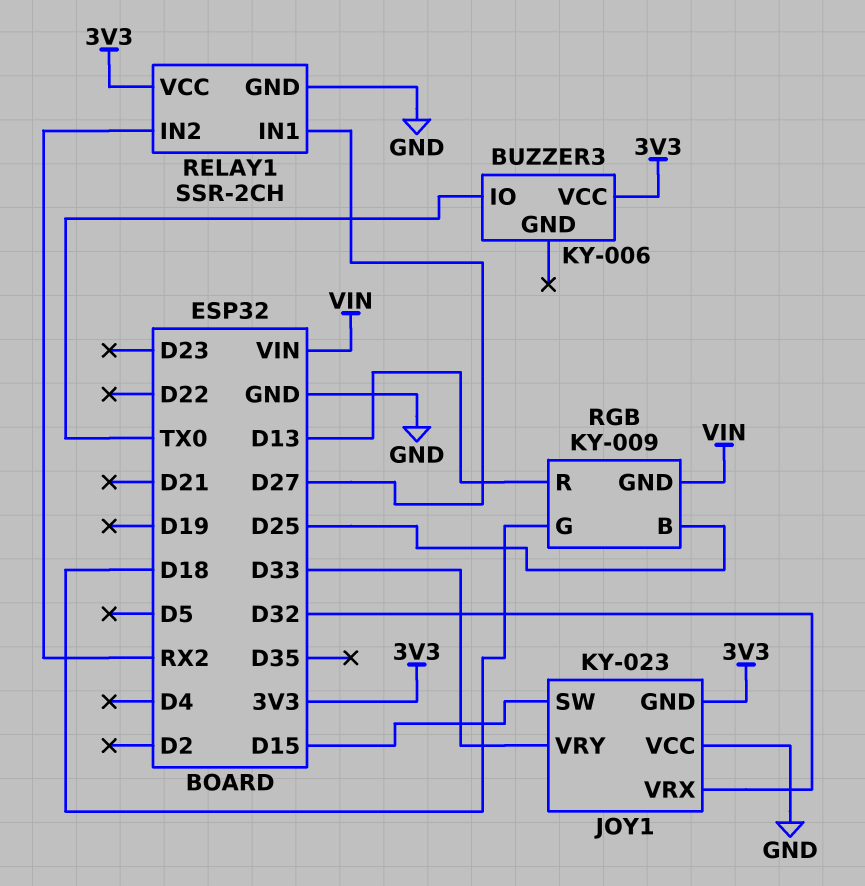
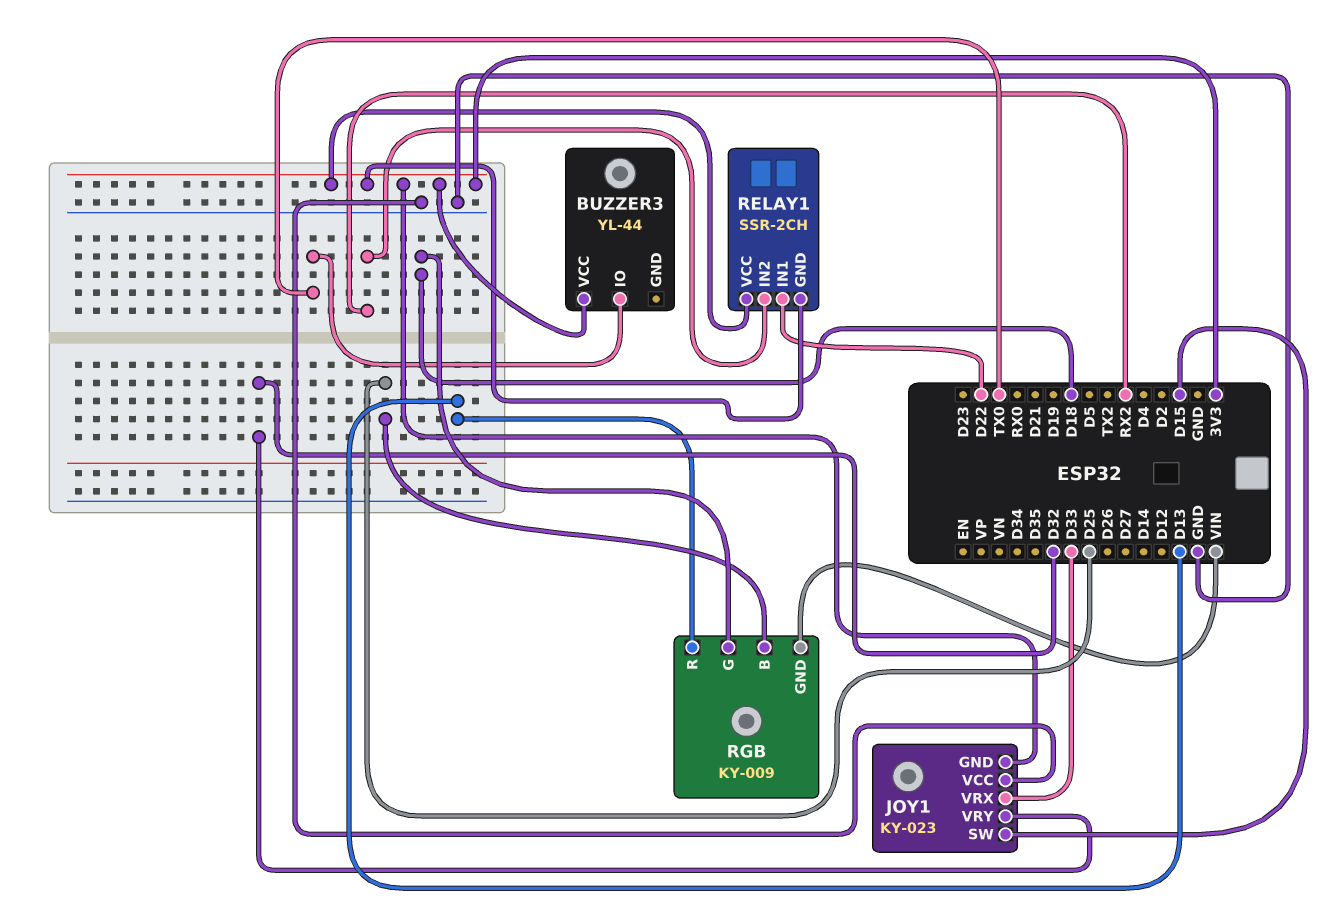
BUZZER3: KY-006 -> YL-44
JOY1 pin VRX: D32 -> D33
JOY1 pin VRY: D33 -> D32
RELAY1 pin GND: GND -> 3V3
RELAY1 pin IN1: D27 -> D22

